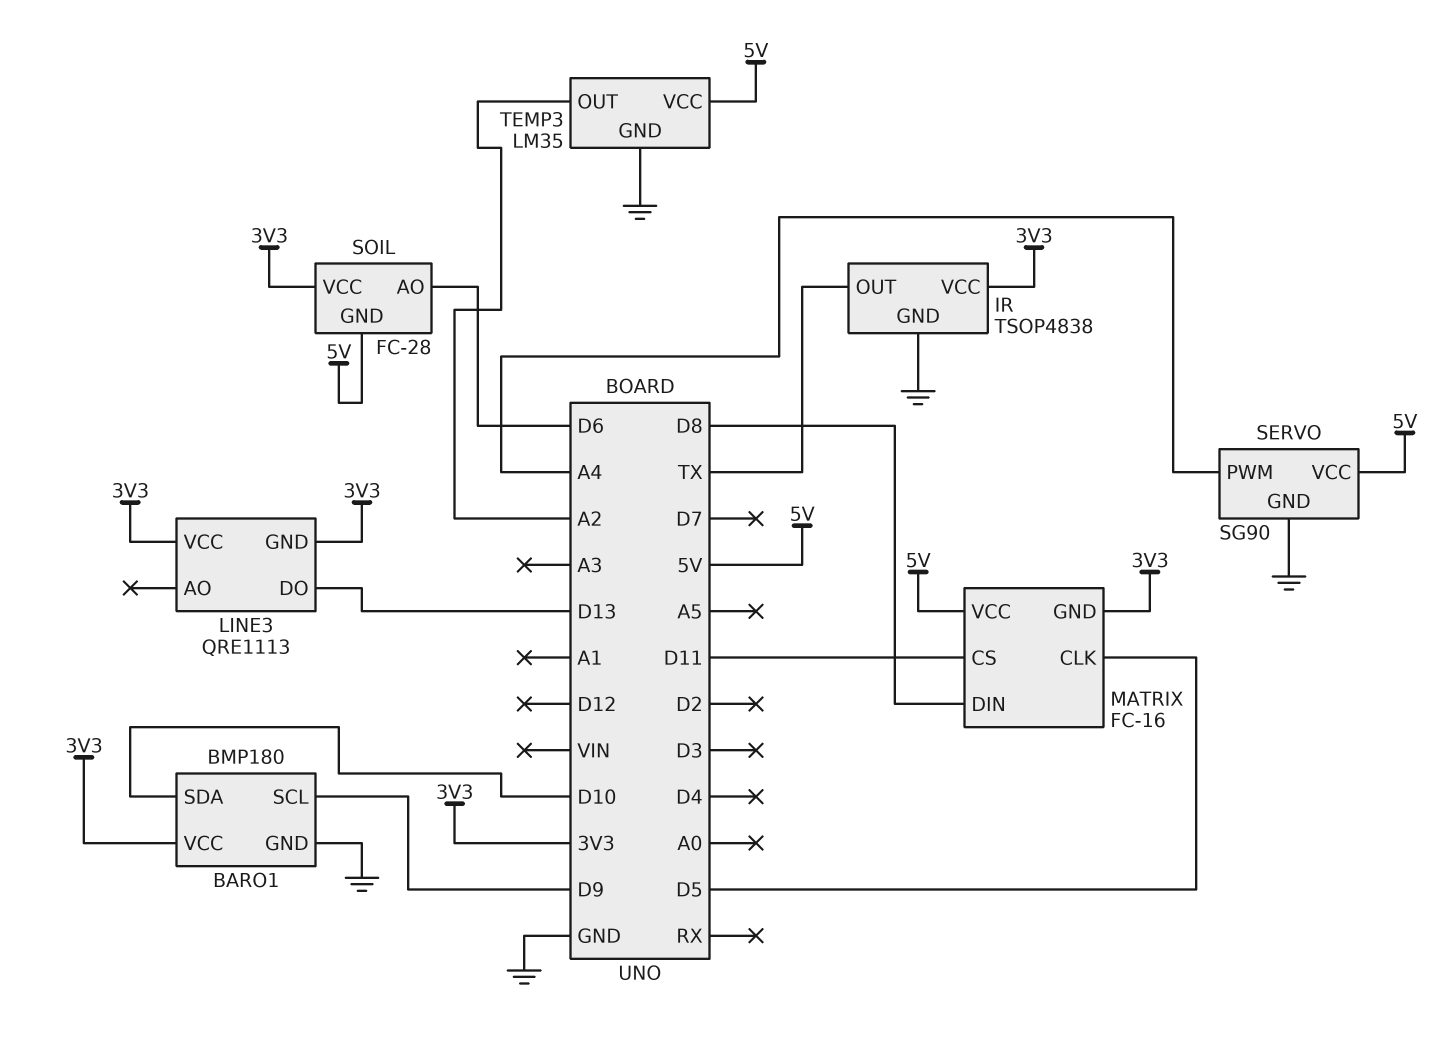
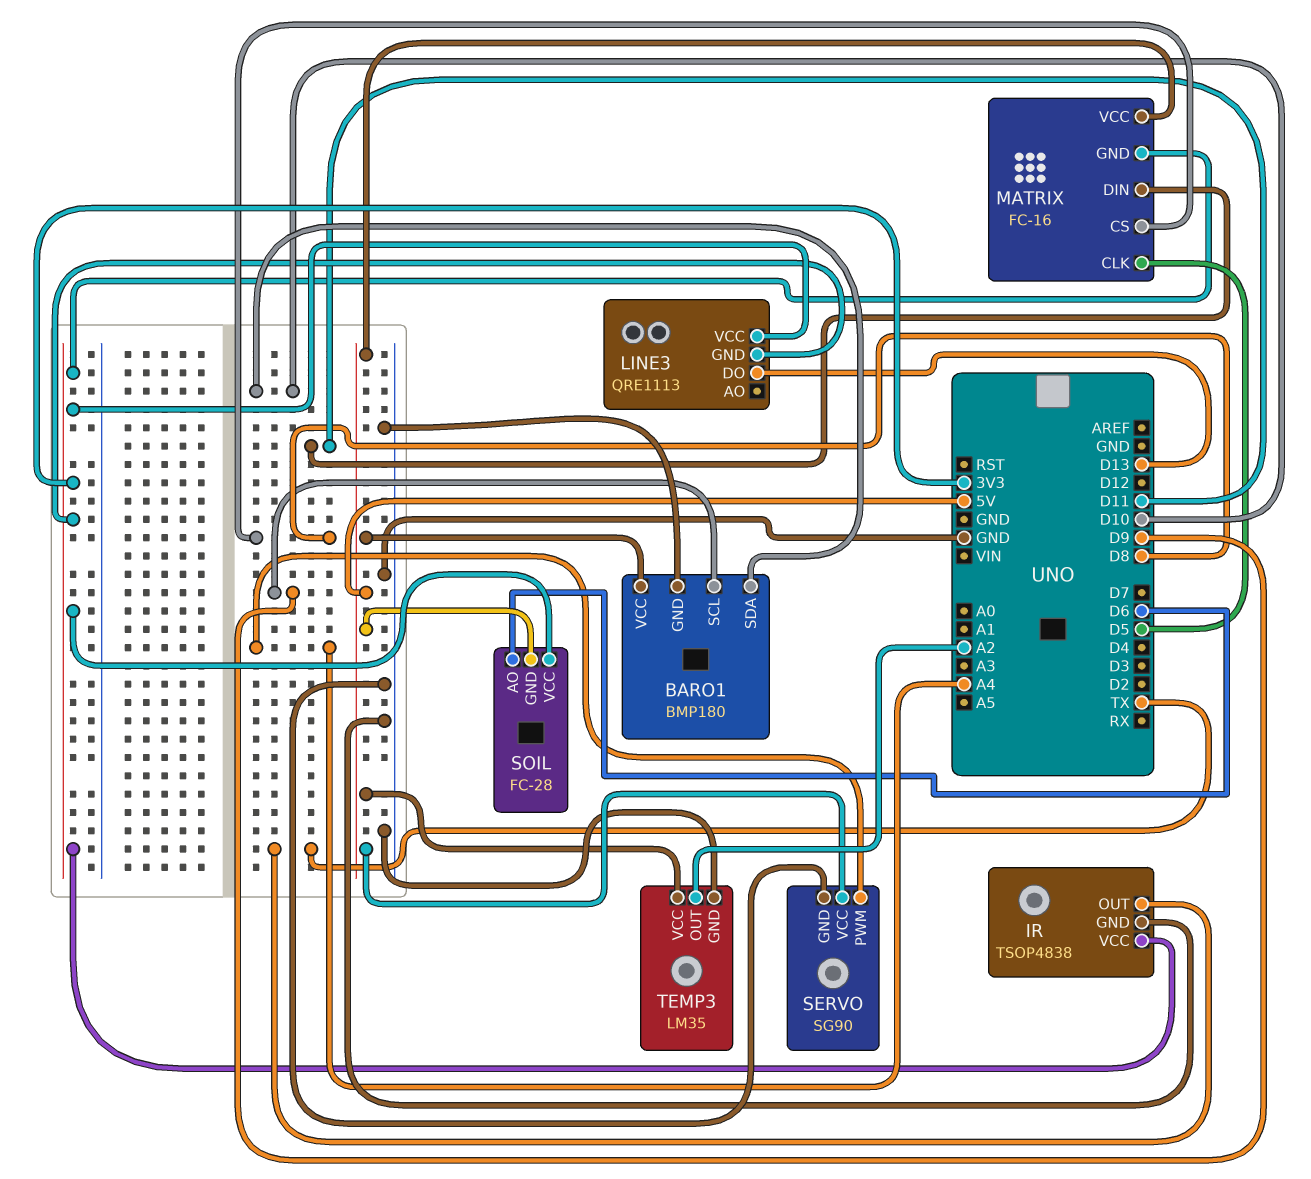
BARO1 pin VCC: 3V3 -> 5V
MATRIX pin CS: D11 -> D8
MATRIX pin DIN: D8 -> D11

